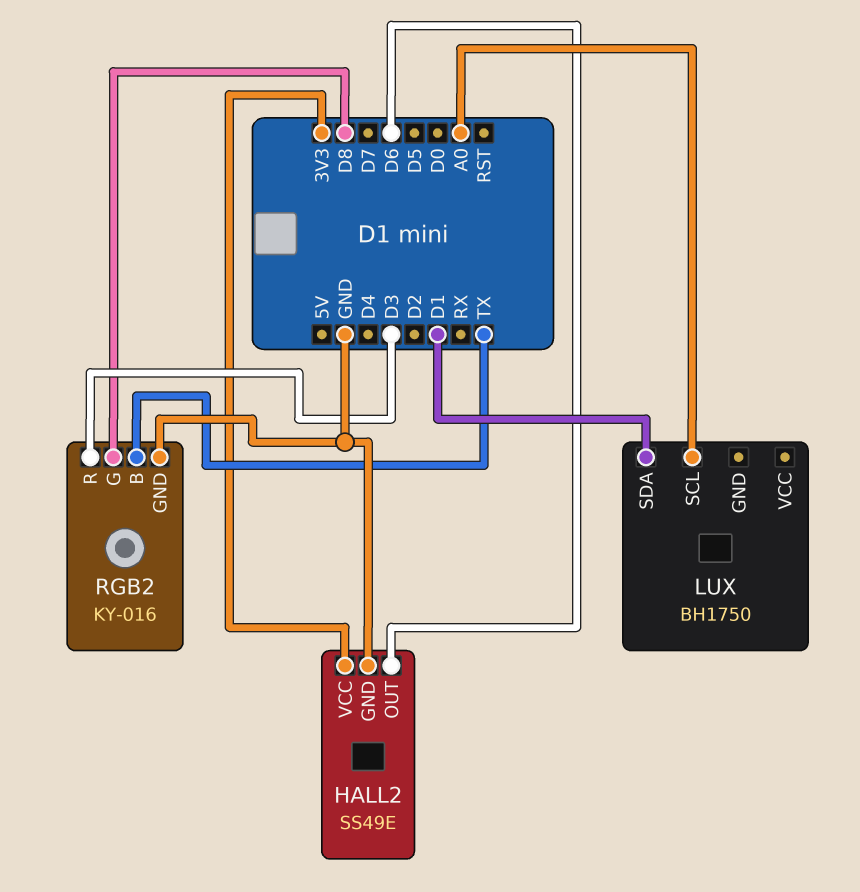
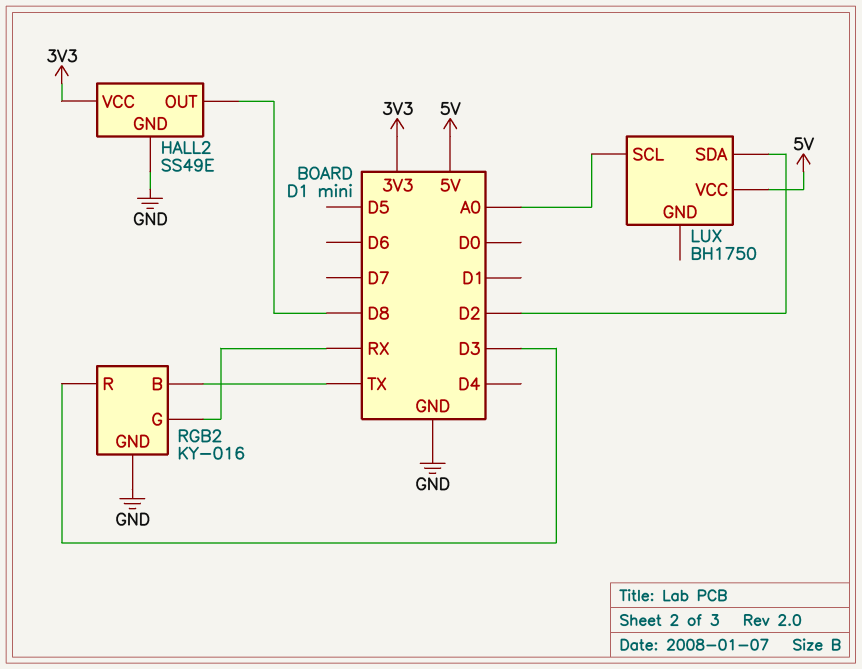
HALL2 pin OUT: D6 -> D8
LUX pin SDA: D1 -> D2
LUX pin VCC: none -> 5V
RGB2 pin G: D8 -> RX

